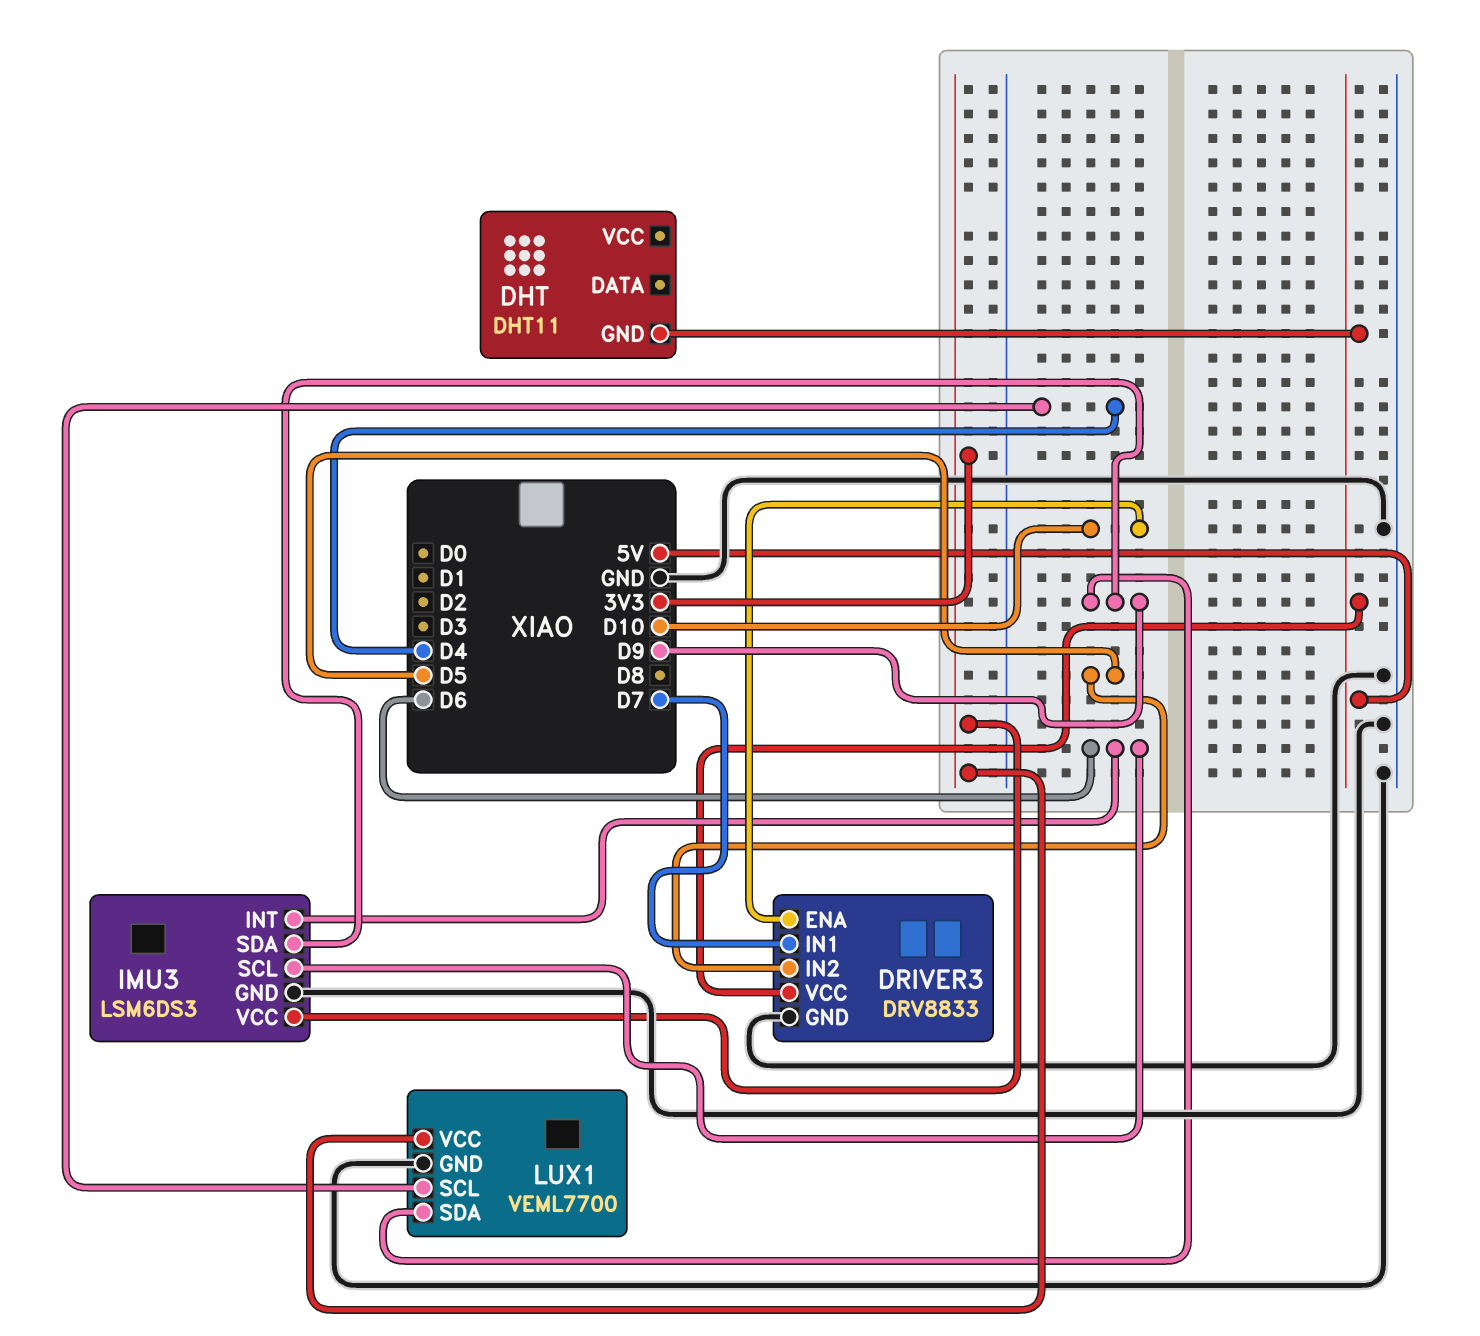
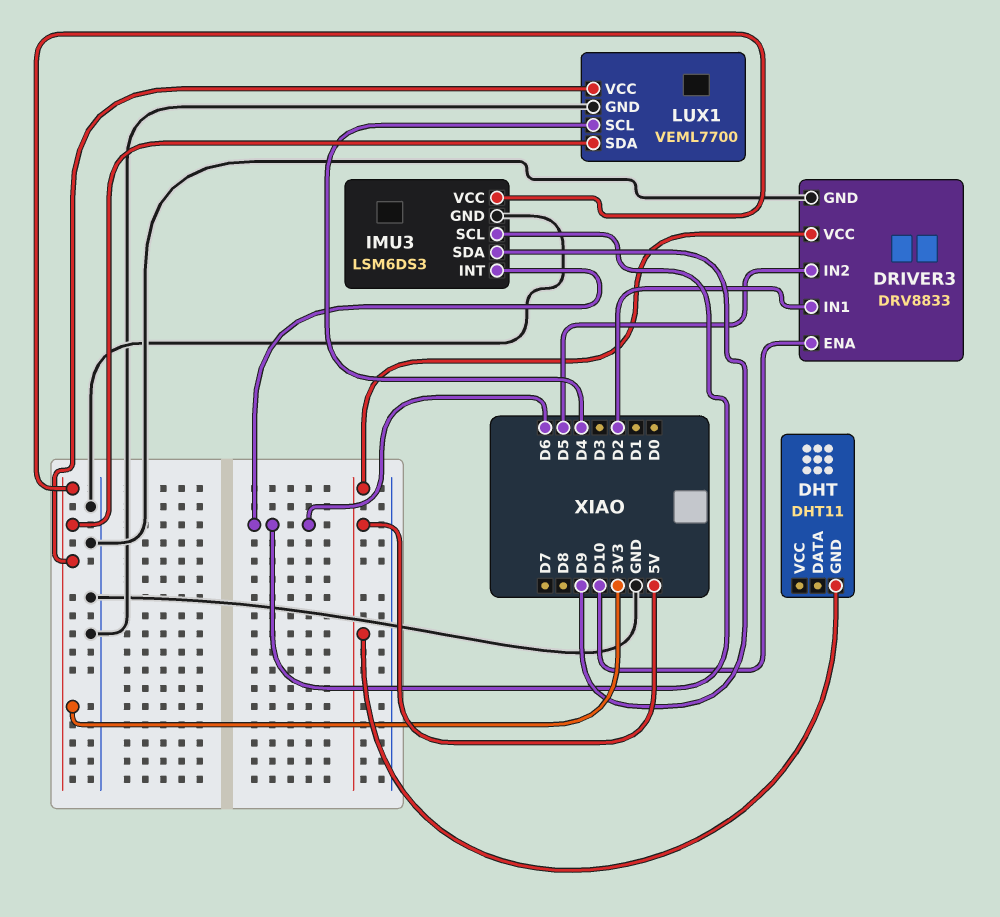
DRIVER3 pin IN1: D7 -> D2
LUX1 pin SDA: D9 -> 3V3

